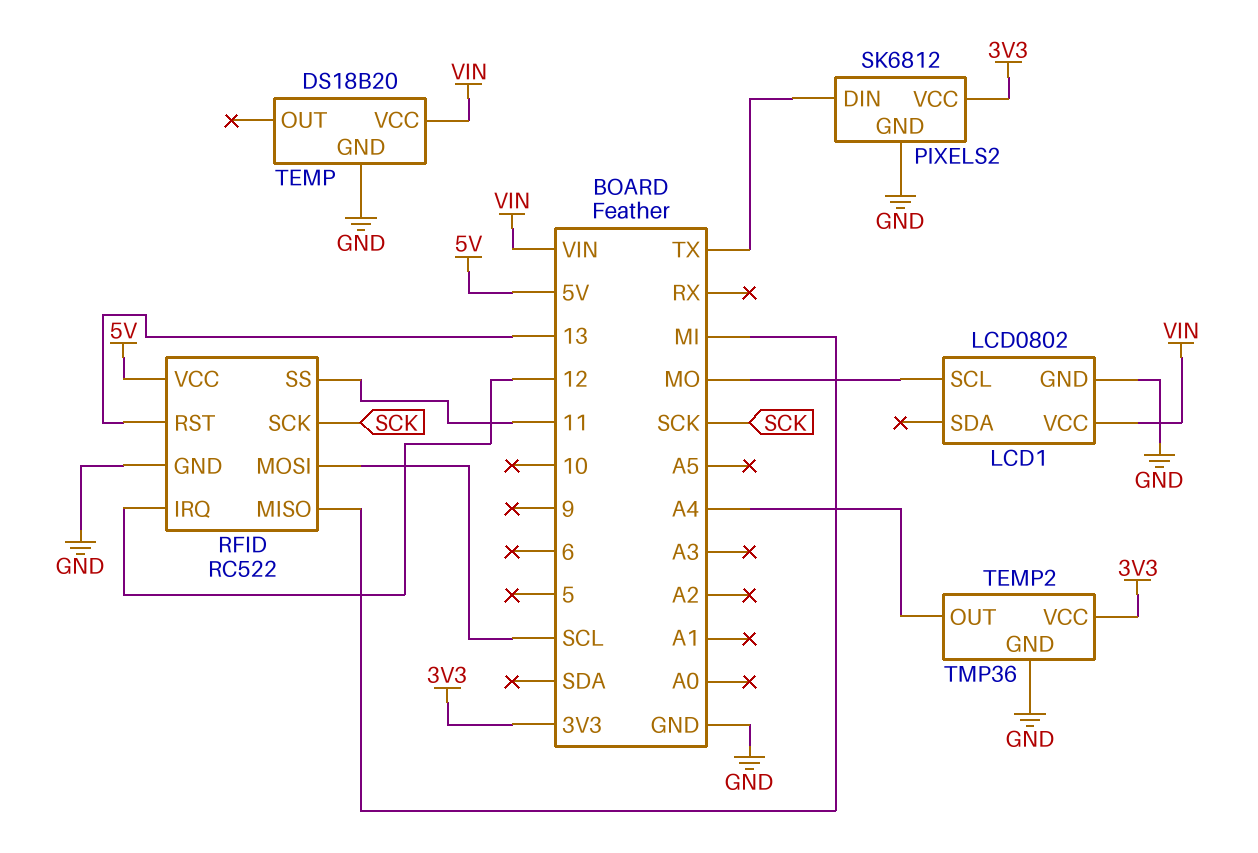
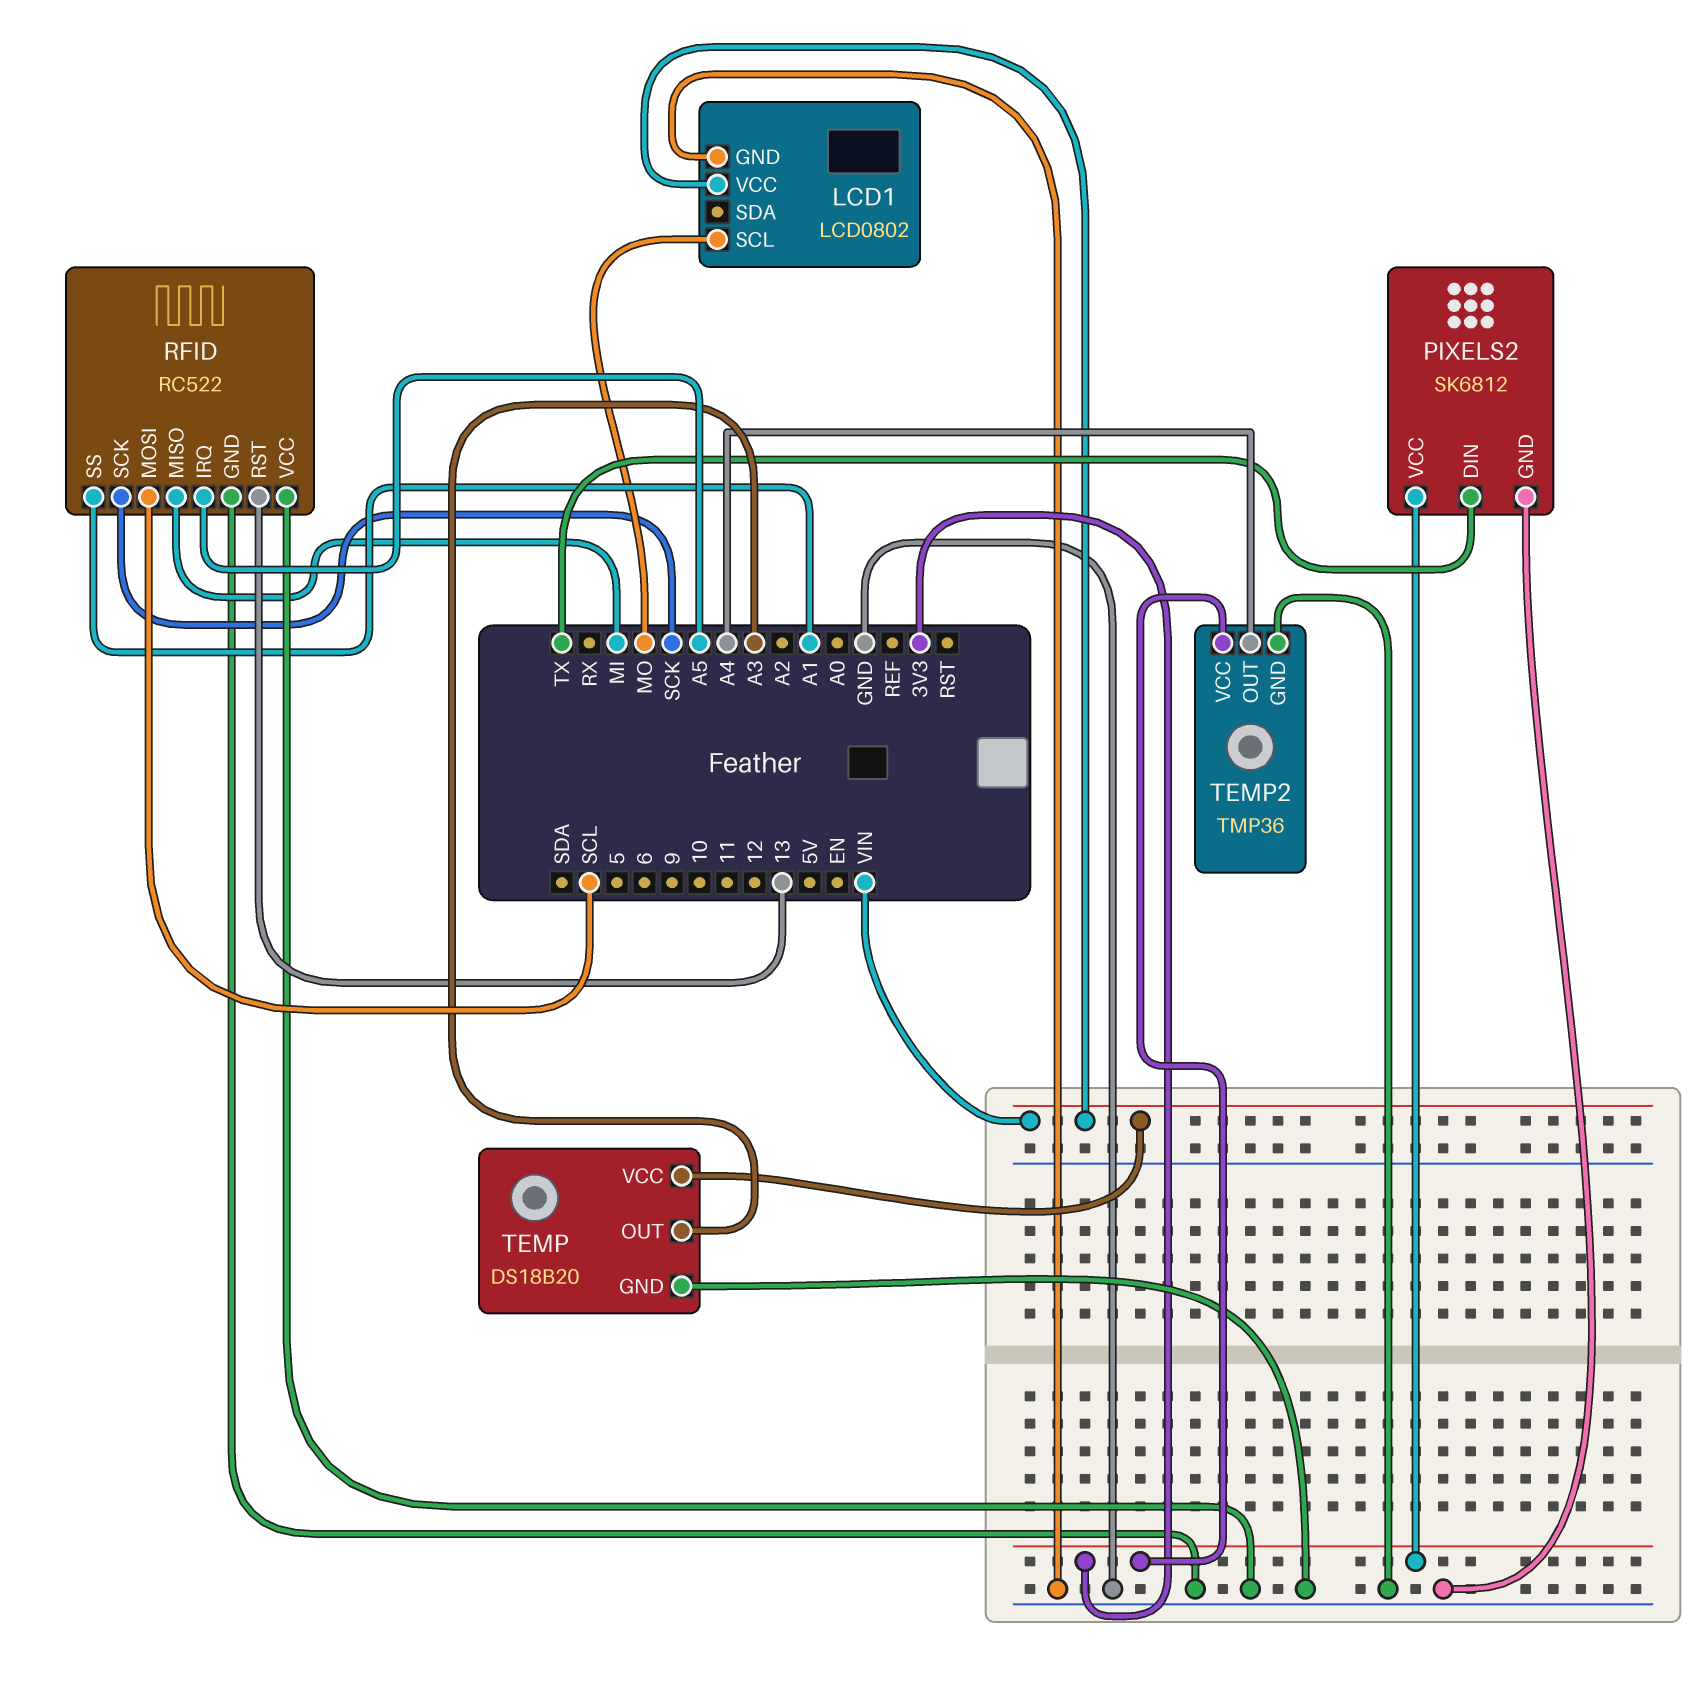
RFID pin IRQ: 12 -> A5
RFID pin SS: 11 -> A1
RFID pin VCC: 5V -> GND
TEMP pin OUT: none -> A3

